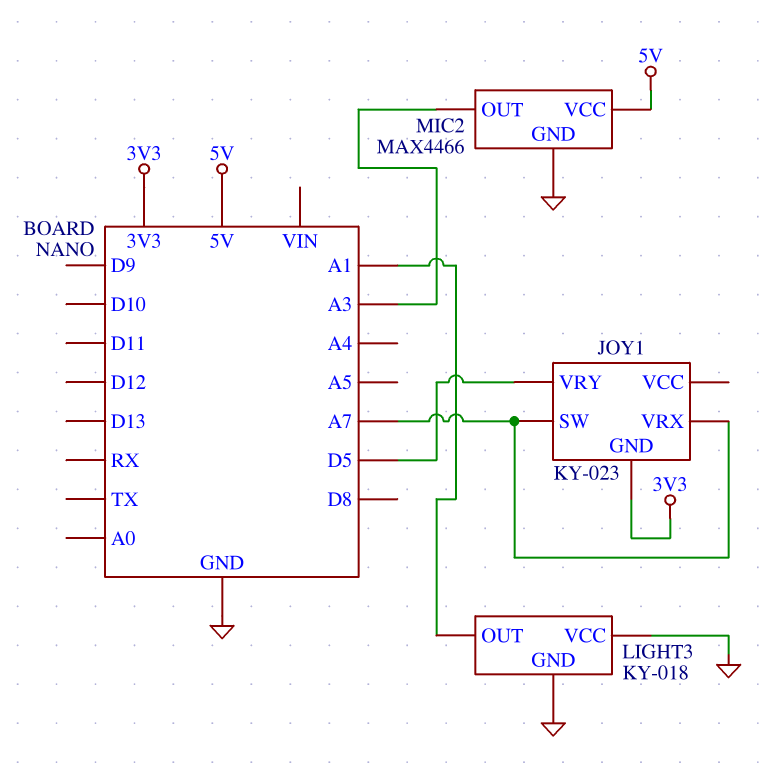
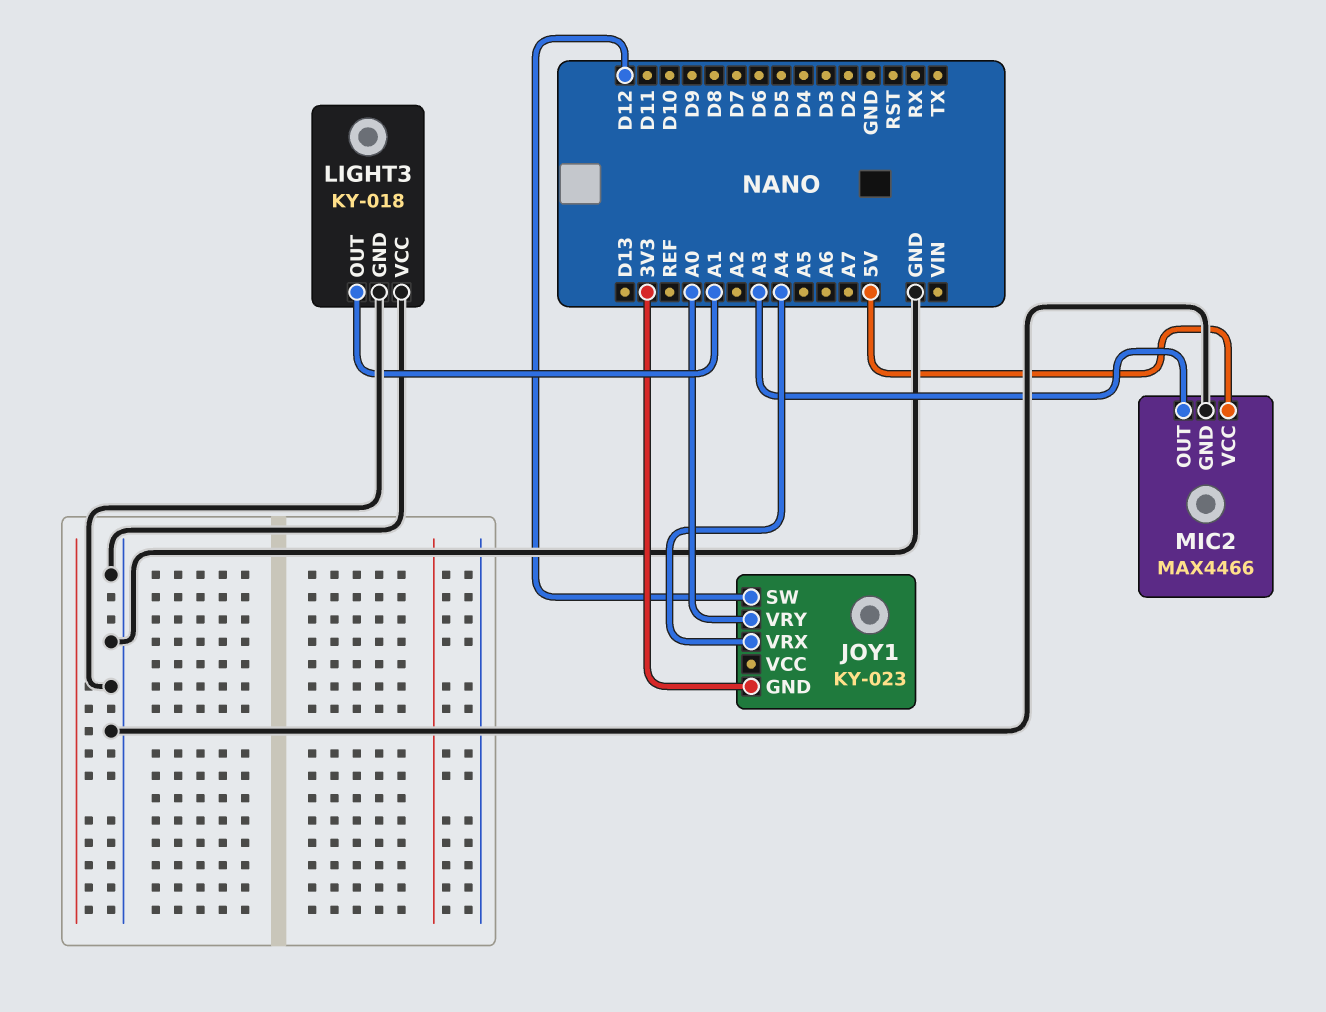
JOY1 pin SW: A7 -> D12
JOY1 pin VRX: A7 -> A4
JOY1 pin VRY: D5 -> A0

